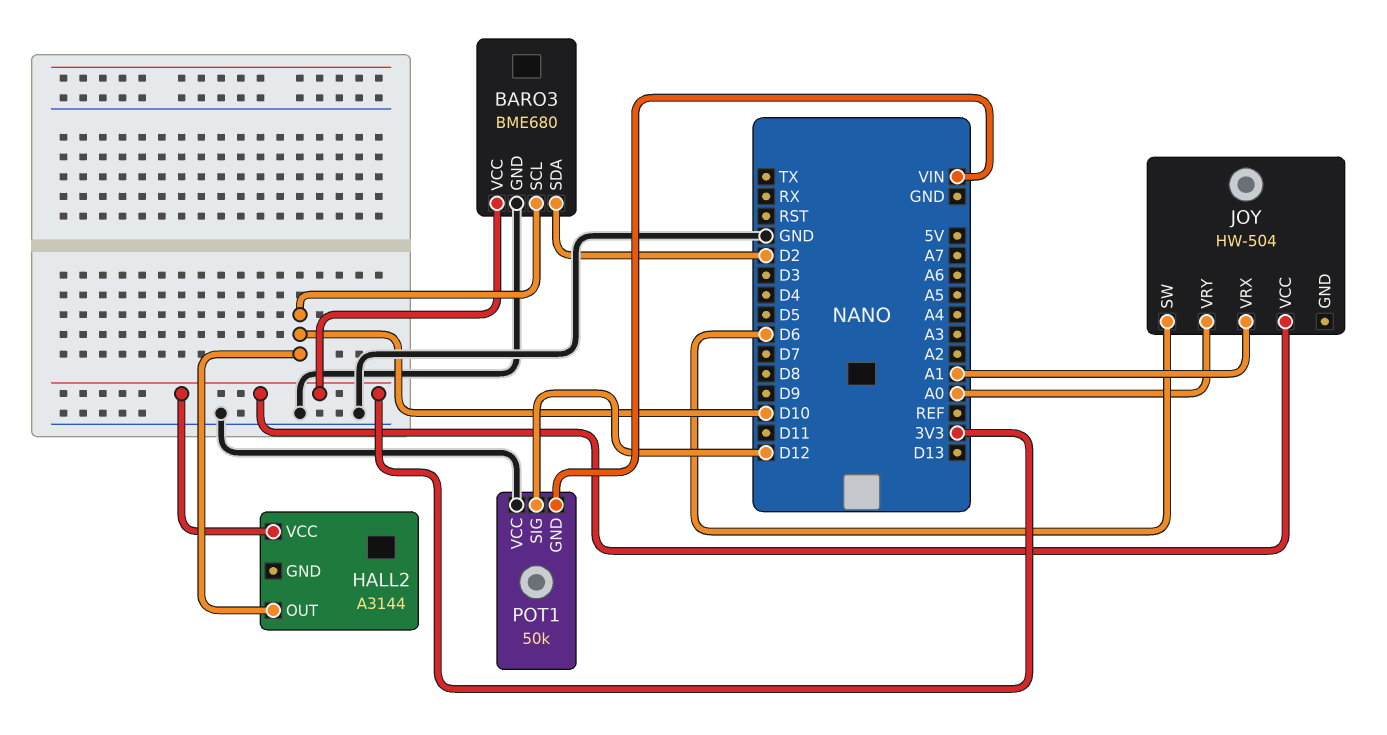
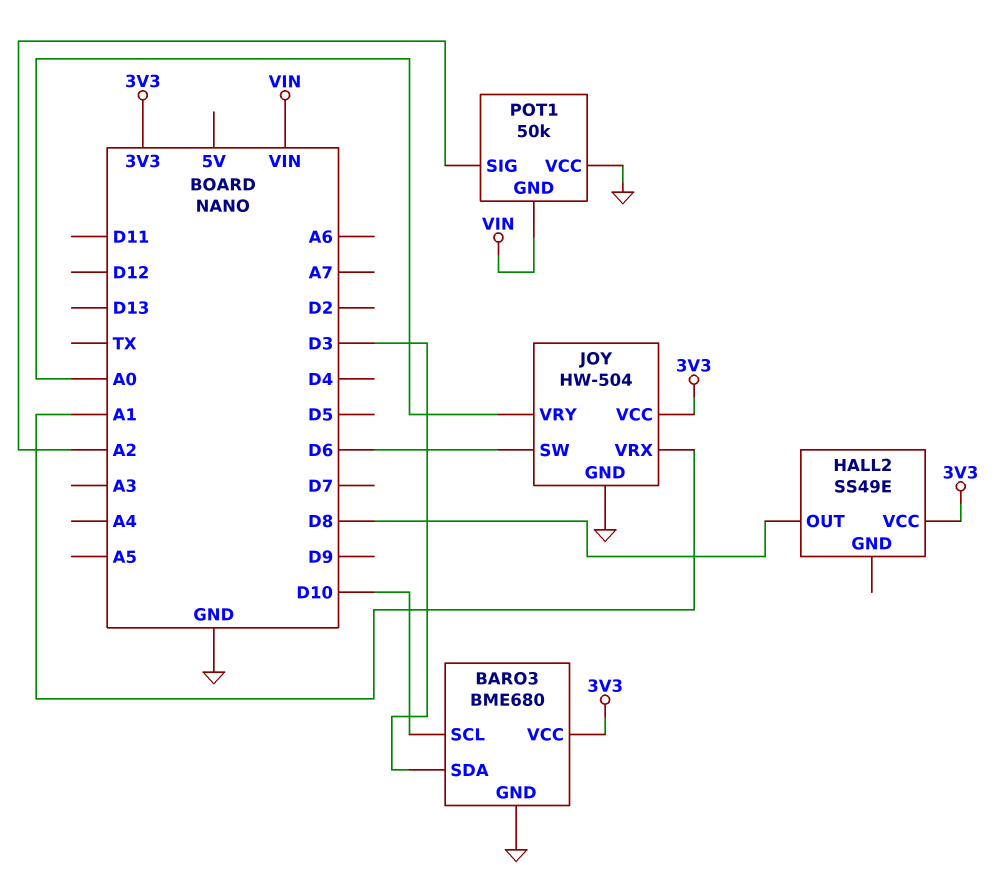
BARO3 pin SDA: D2 -> D3
HALL2: A3144 -> SS49E
HALL2 pin OUT: D10 -> D8
JOY pin GND: none -> GND
POT1 pin SIG: D12 -> A2

